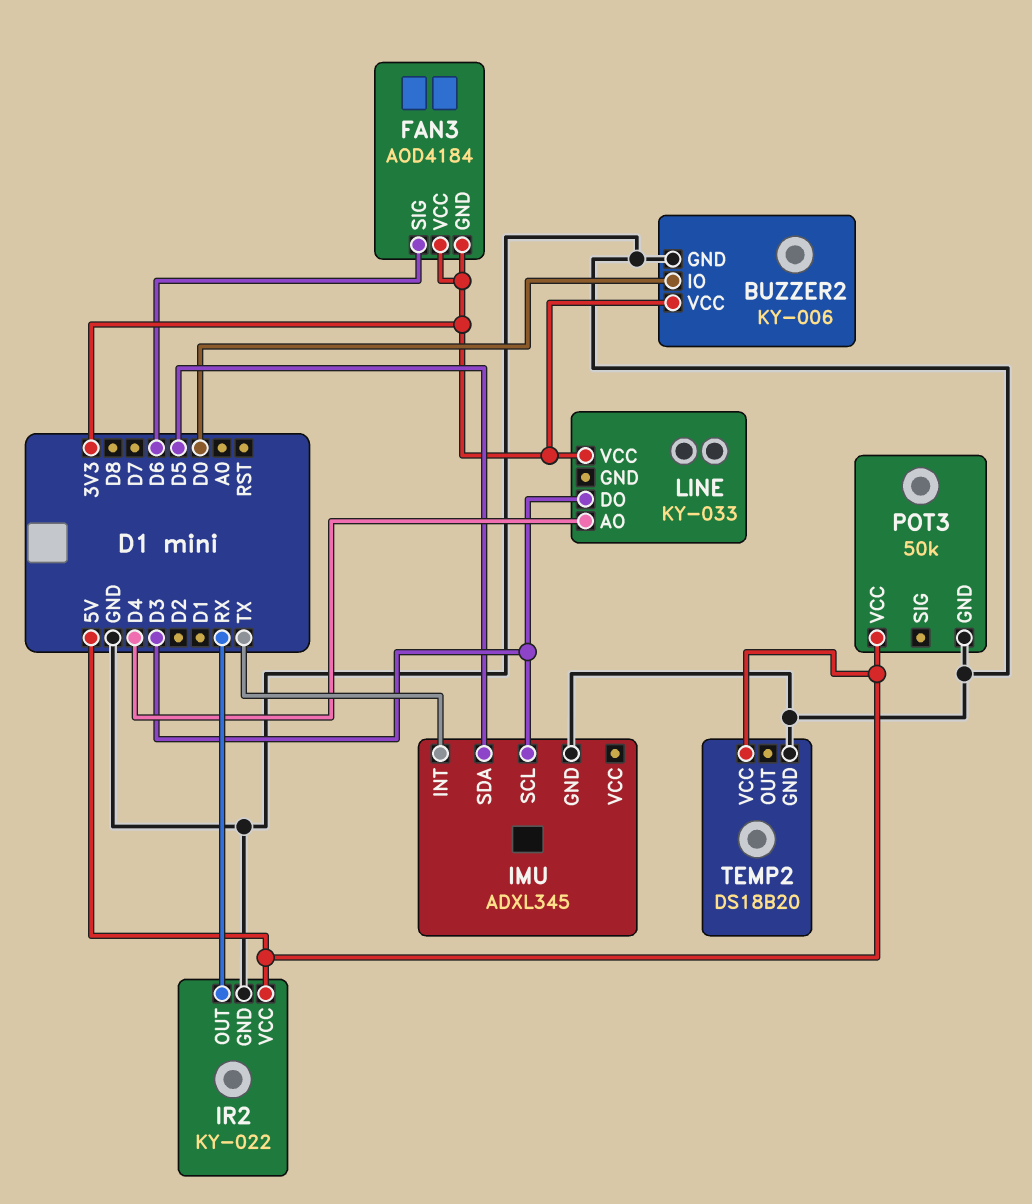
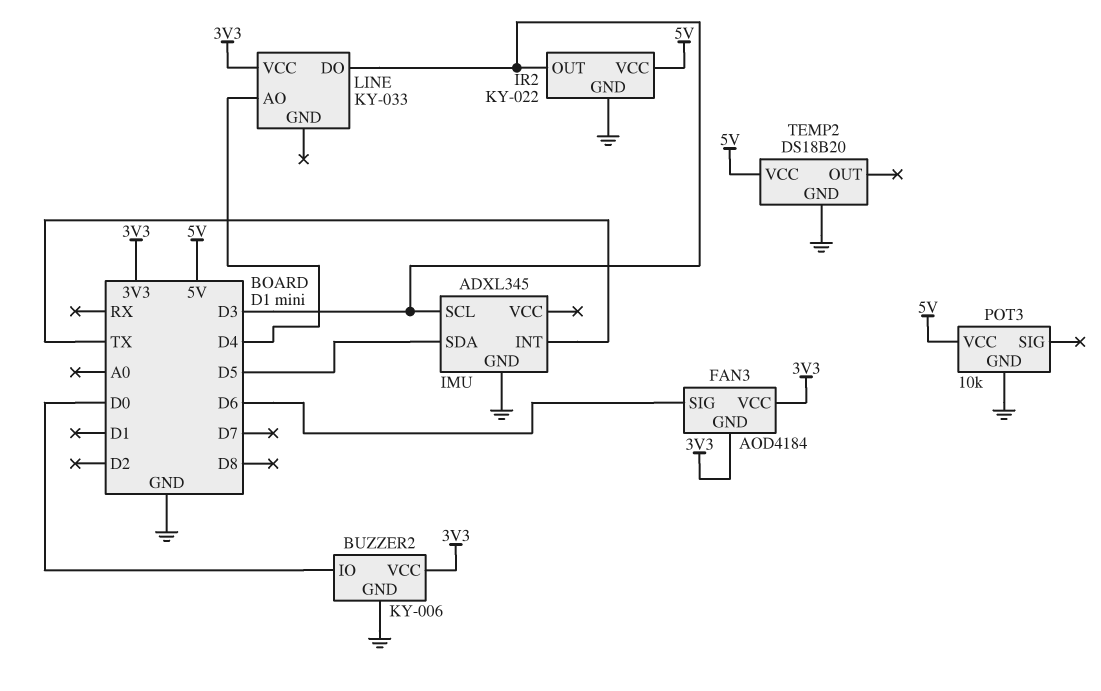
IR2 pin OUT: RX -> D3
POT3: 50k -> 10k

